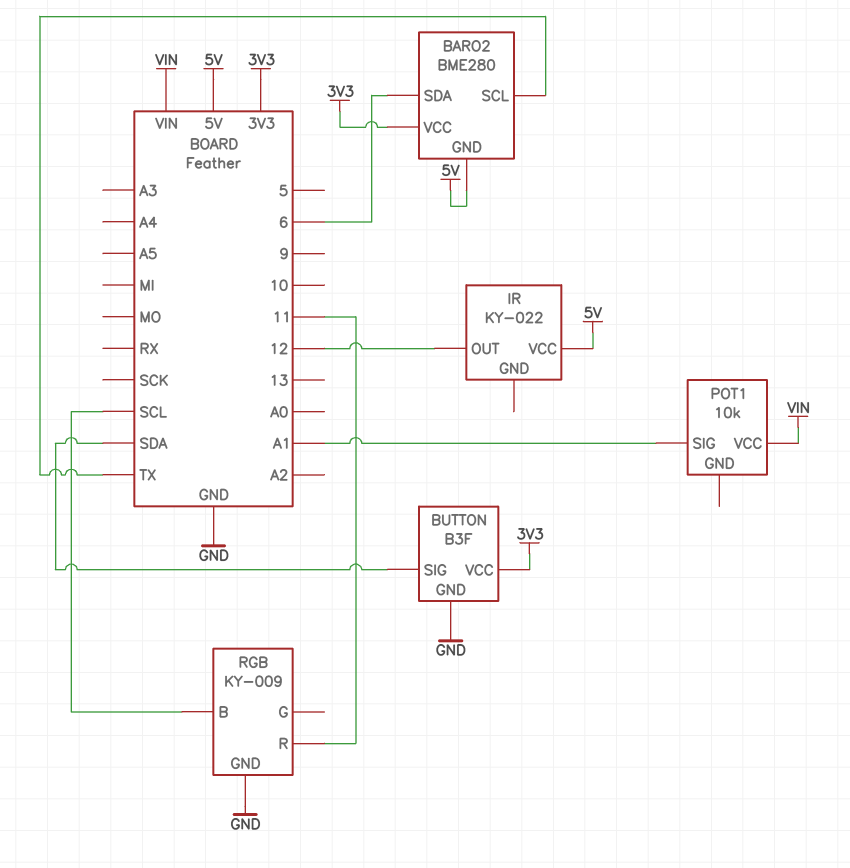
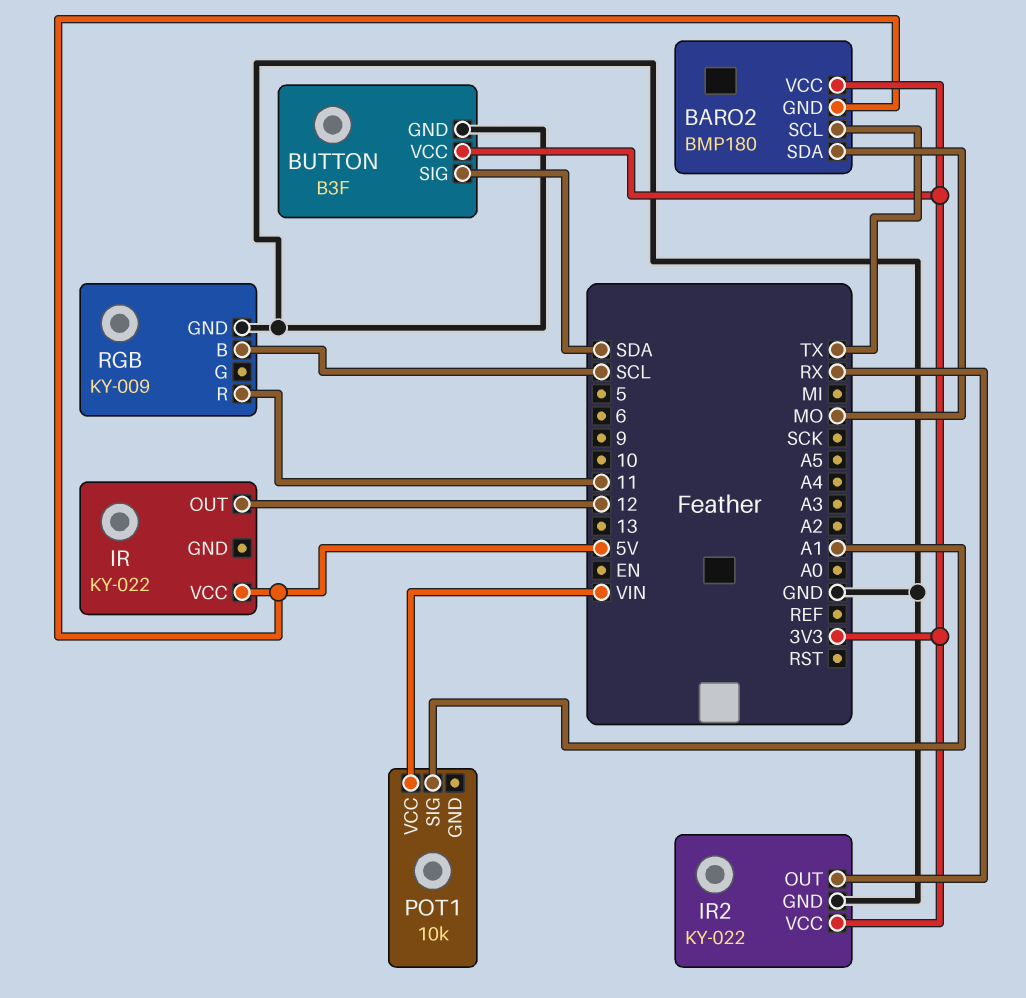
BARO2: BME280 -> BMP180
BARO2 pin SDA: 6 -> MO
IR2: none -> KY-022
IR2 pin GND: none -> GND
IR2 pin OUT: none -> RX
IR2 pin VCC: none -> 3V3

